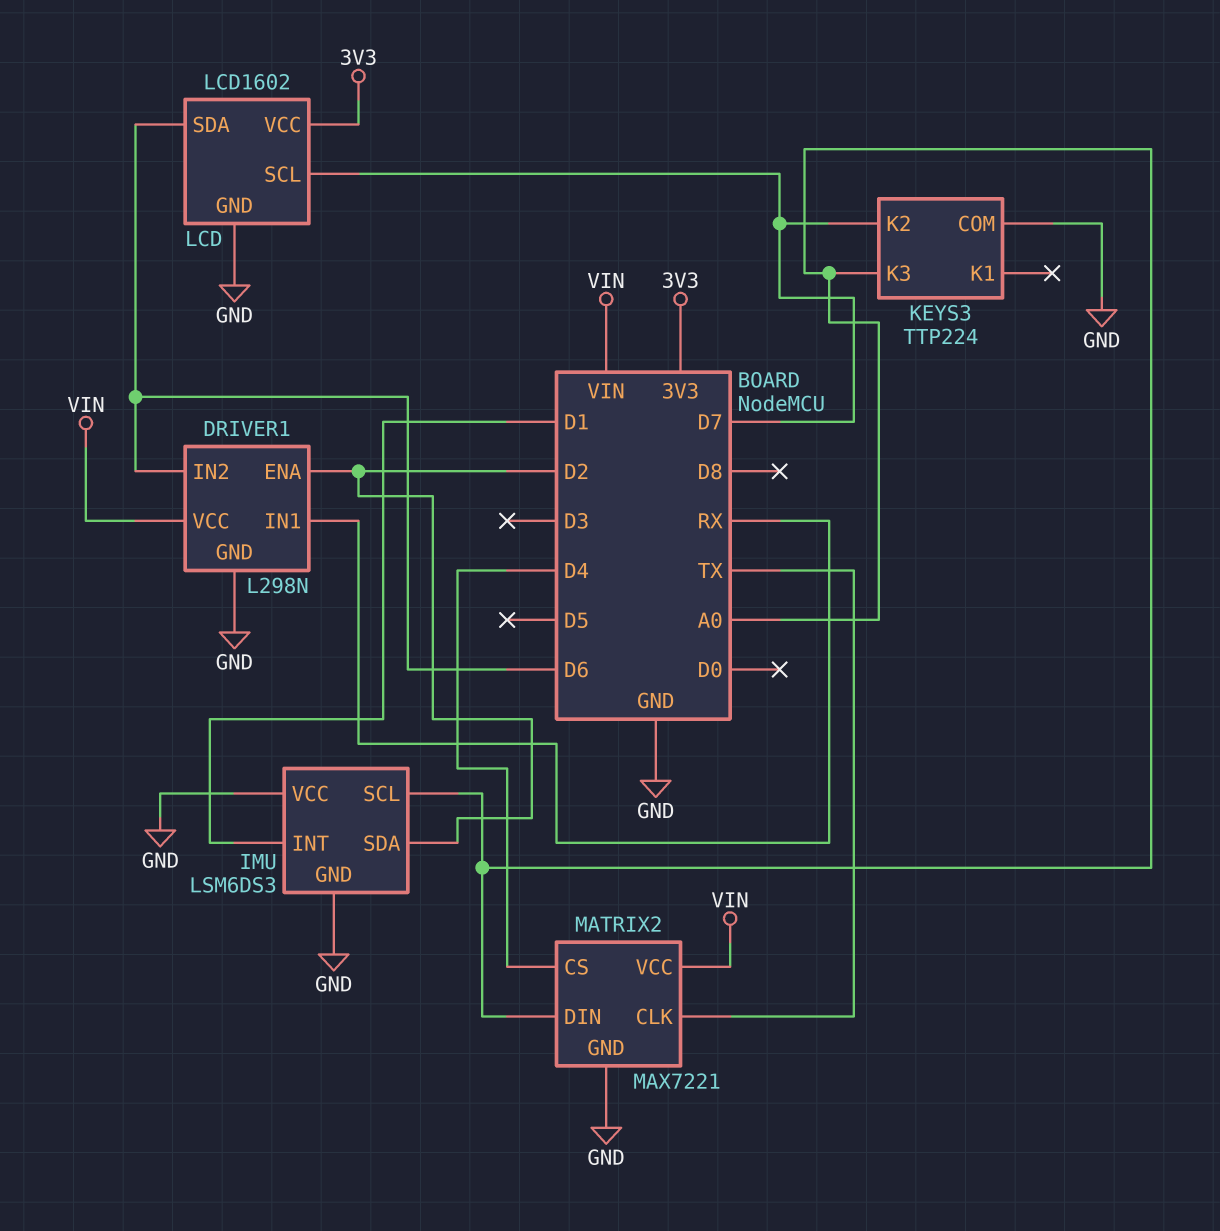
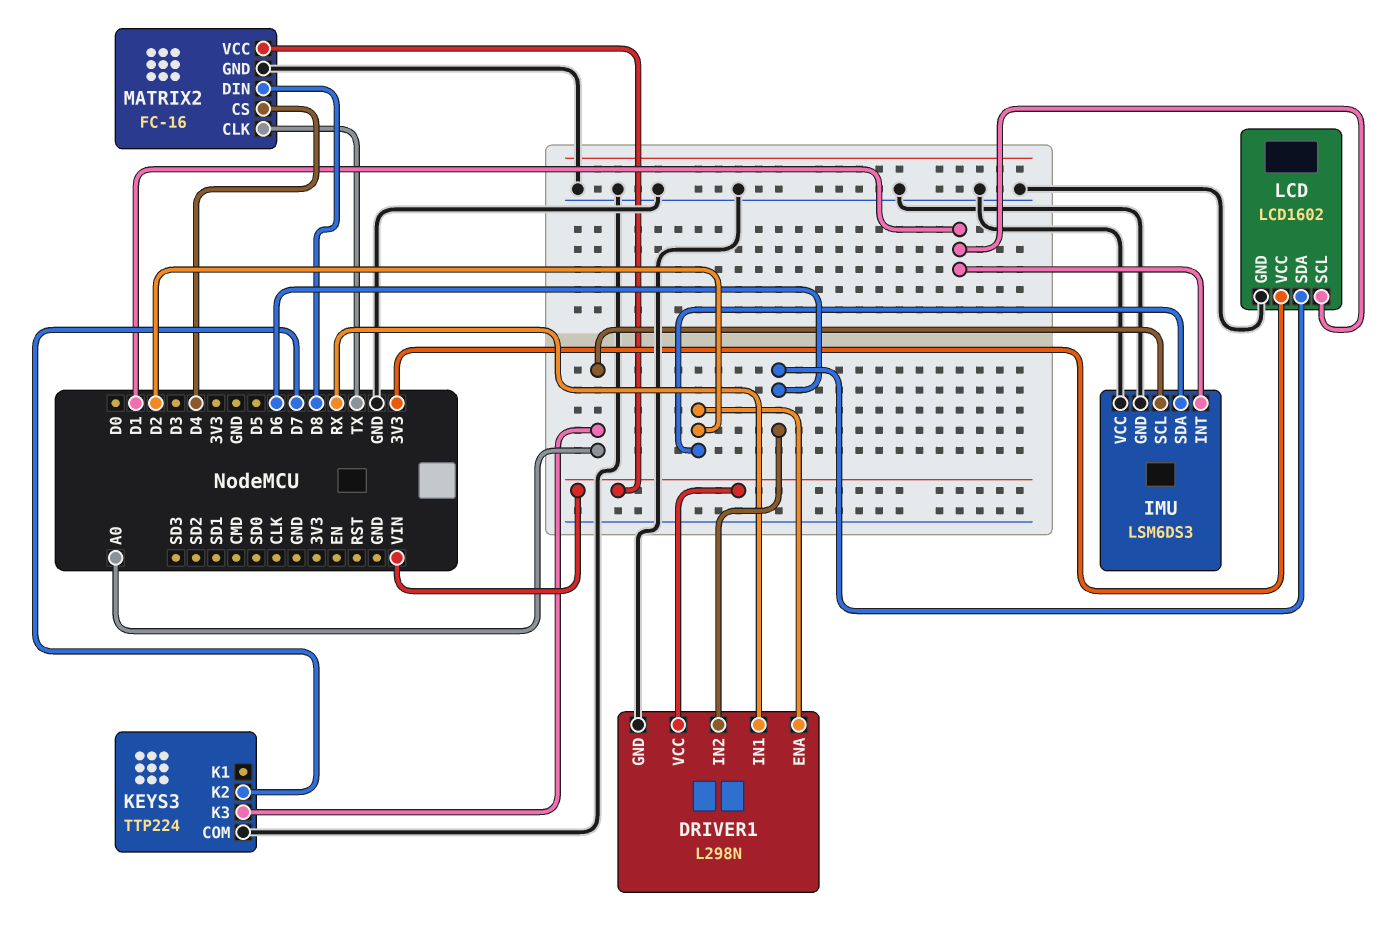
LCD pin SCL: D7 -> D1
MATRIX2: MAX7221 -> FC-16
MATRIX2 pin DIN: A0 -> D8

